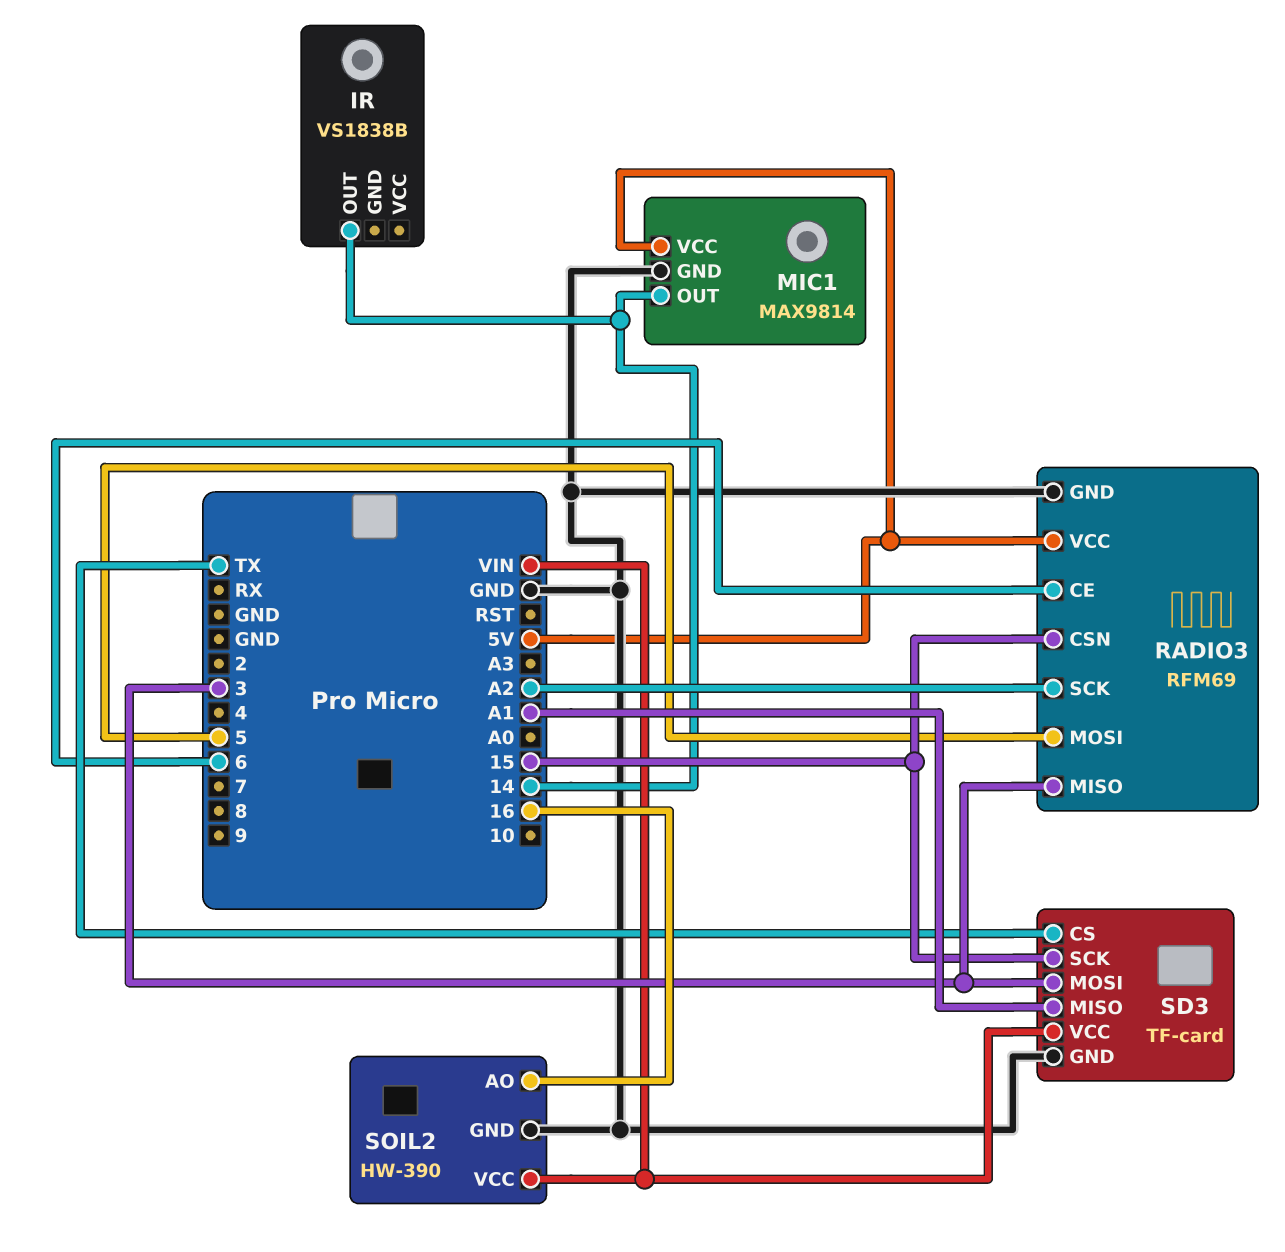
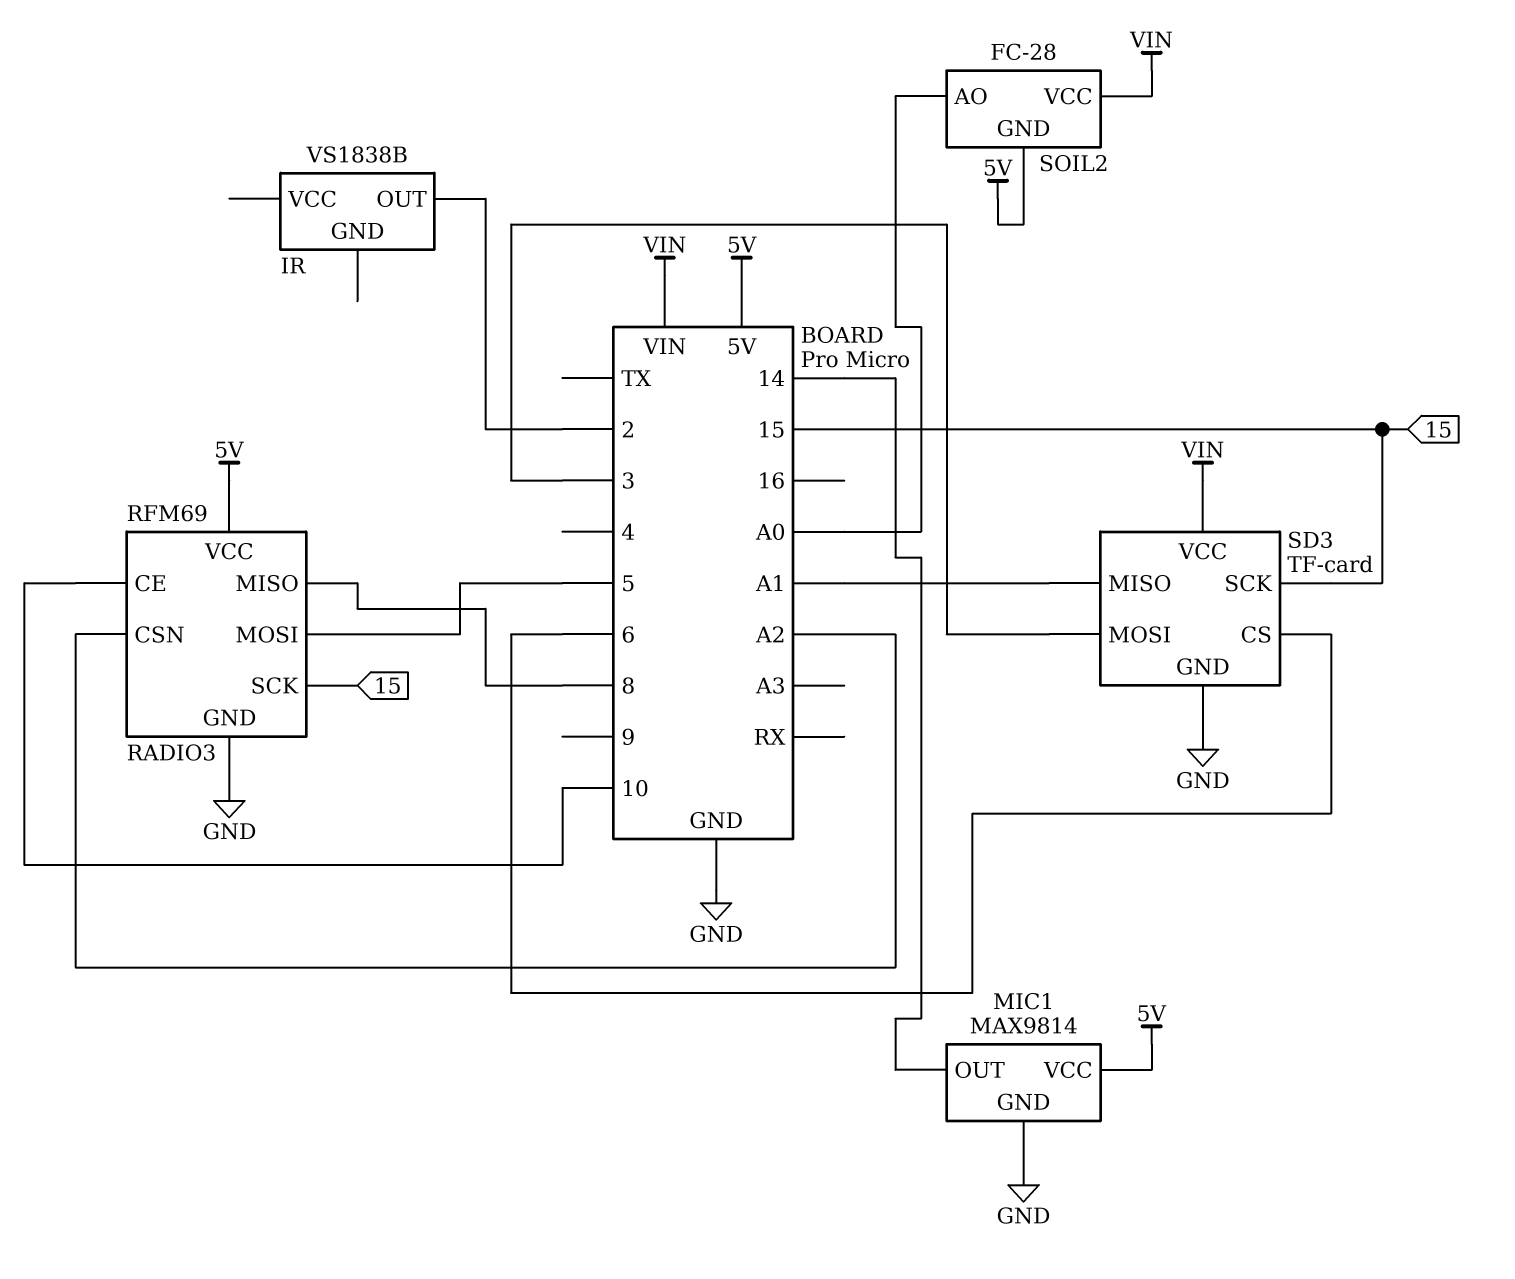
IR pin OUT: 14 -> 2
RADIO3 pin CE: 6 -> 10
RADIO3 pin CSN: 15 -> A2
RADIO3 pin MISO: 3 -> 8
RADIO3 pin SCK: A2 -> 15
SD3 pin CS: TX -> 6
SOIL2: HW-390 -> FC-28
SOIL2 pin AO: 16 -> A0
SOIL2 pin GND: GND -> 5V

